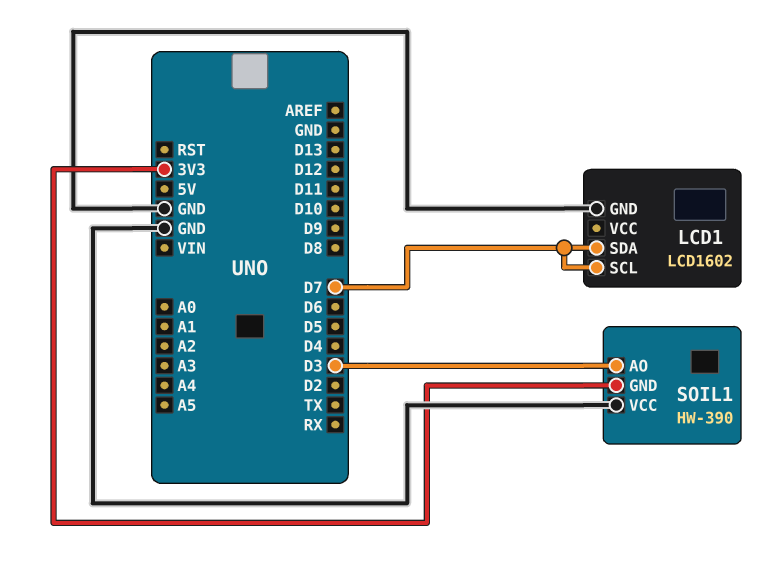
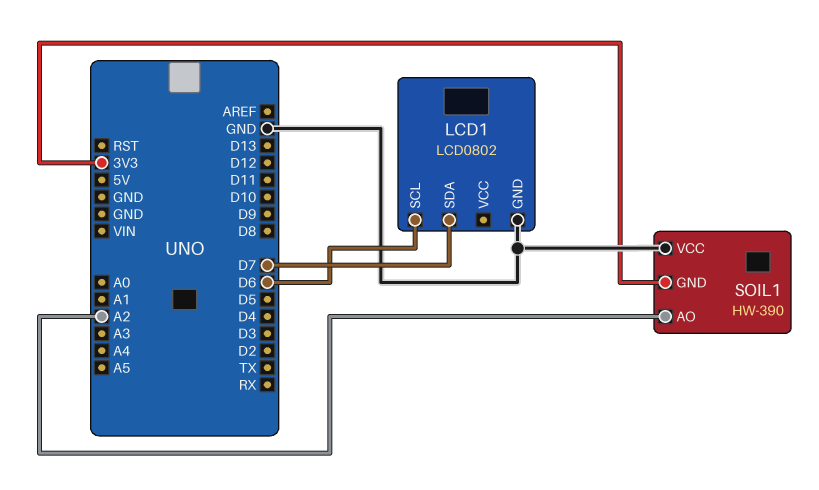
LCD1: LCD1602 -> LCD0802
LCD1 pin SCL: D7 -> D6
SOIL1 pin AO: D3 -> A2

